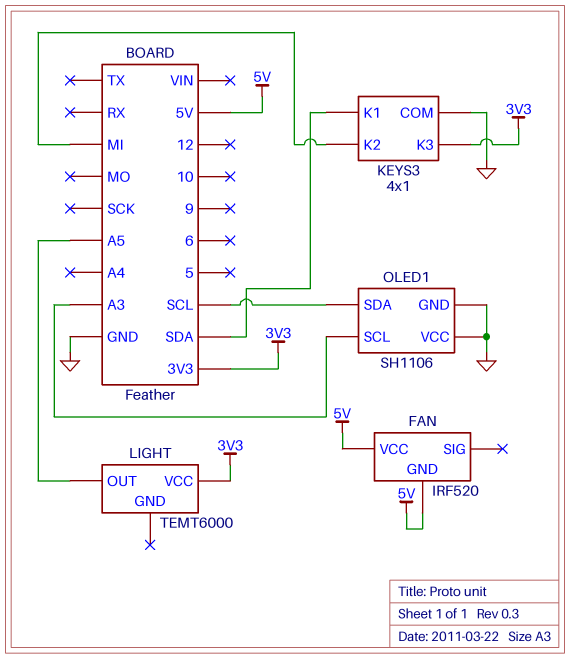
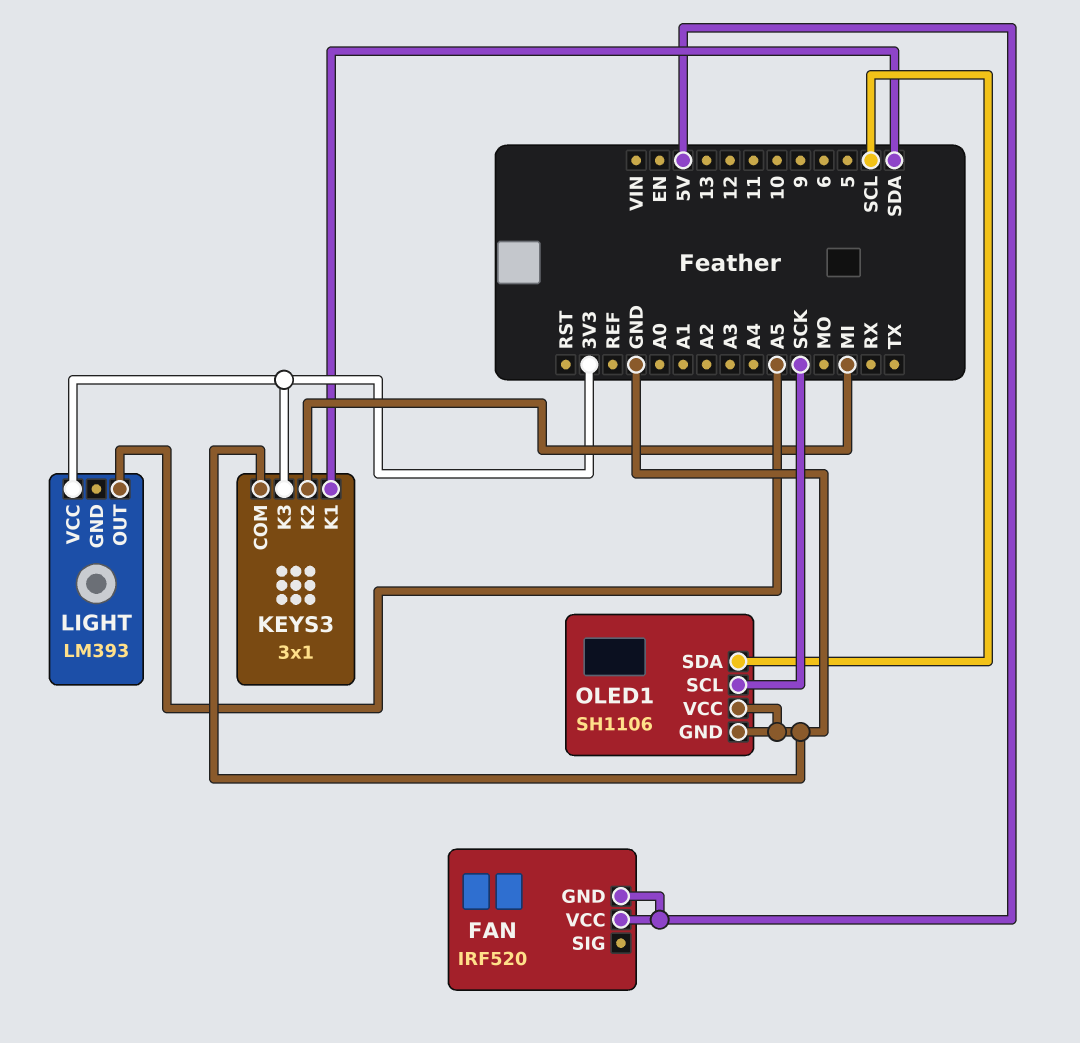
KEYS3: 4x1 -> 3x1
LIGHT: TEMT6000 -> LM393
OLED1 pin SCL: A3 -> SCK

